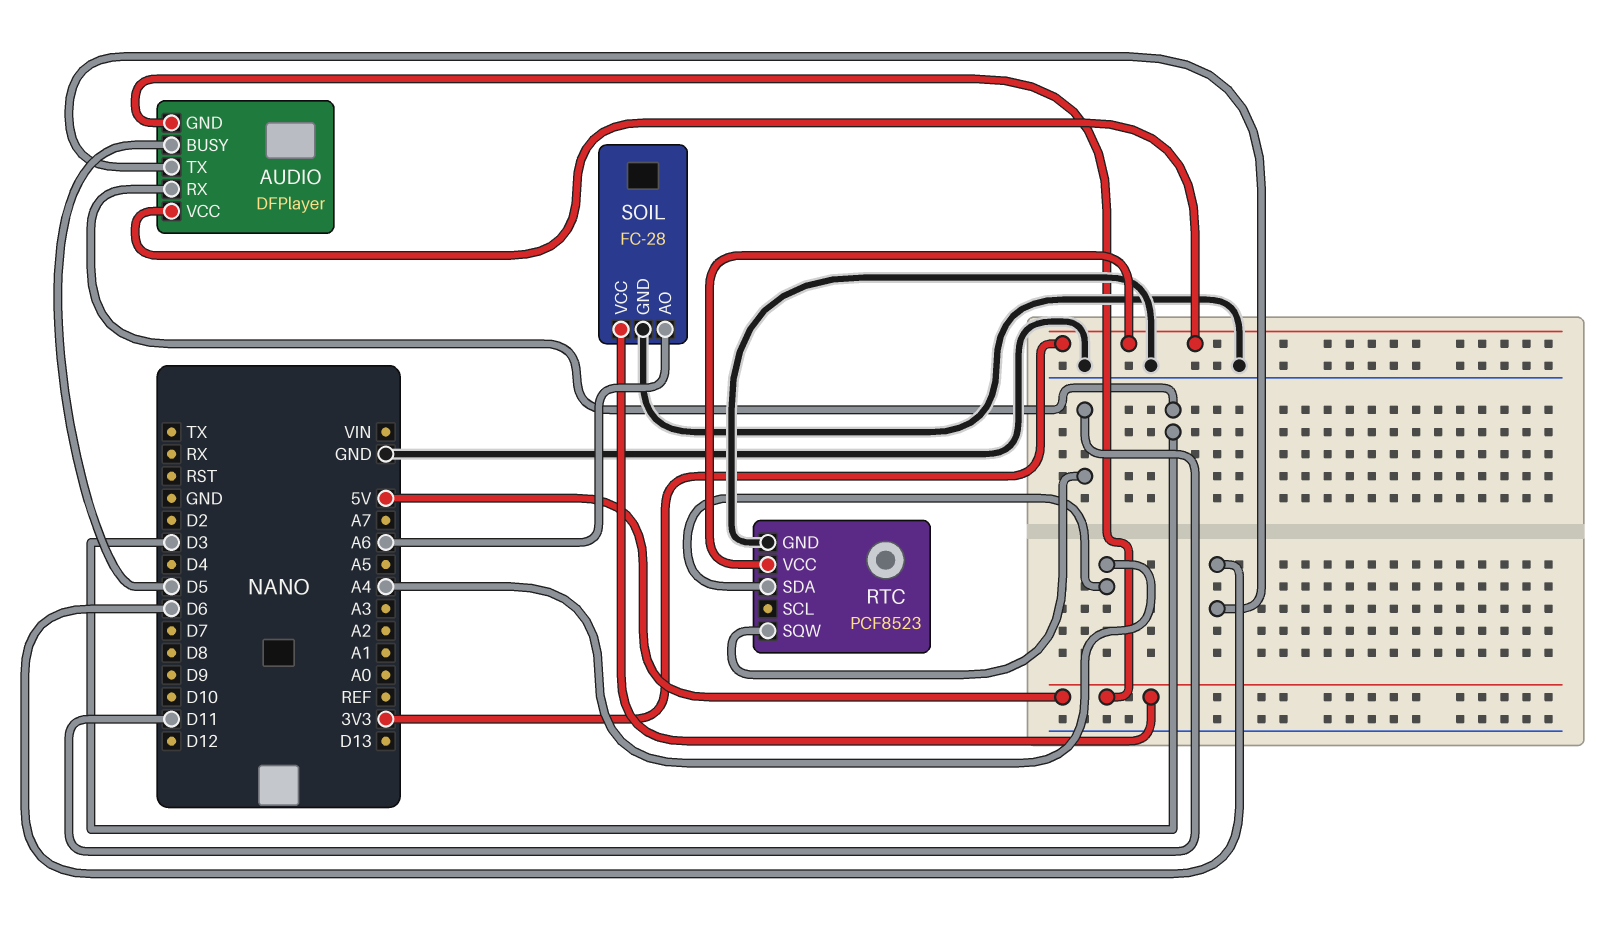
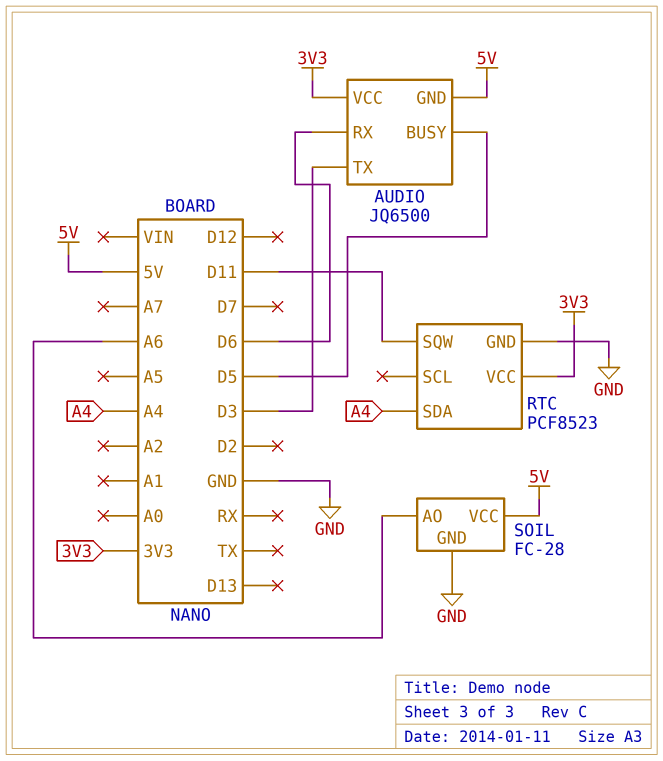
AUDIO: DFPlayer -> JQ6500
AUDIO pin RX: D3 -> D6
AUDIO pin TX: D6 -> D3

